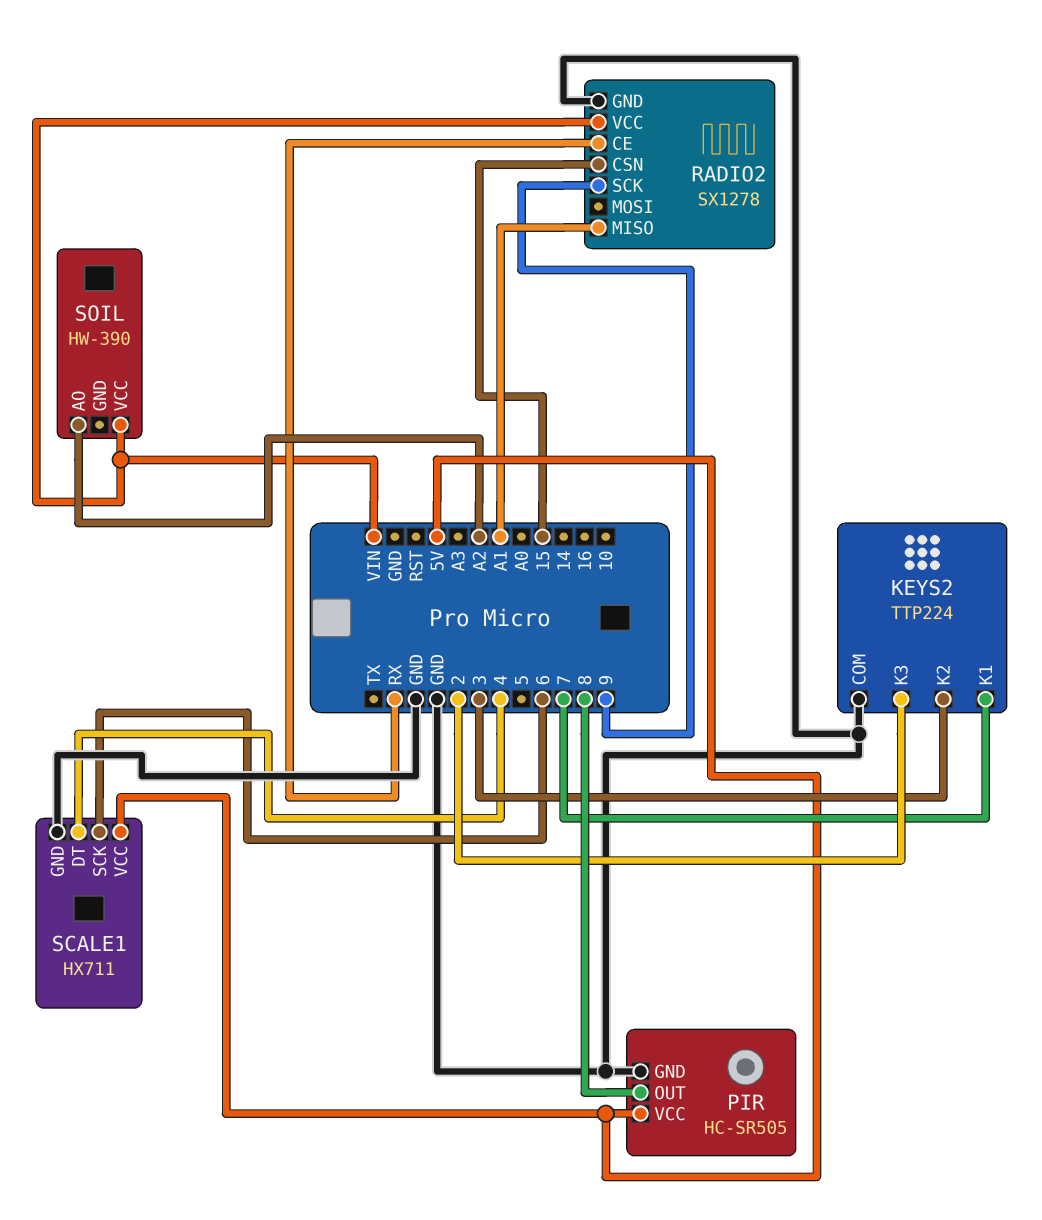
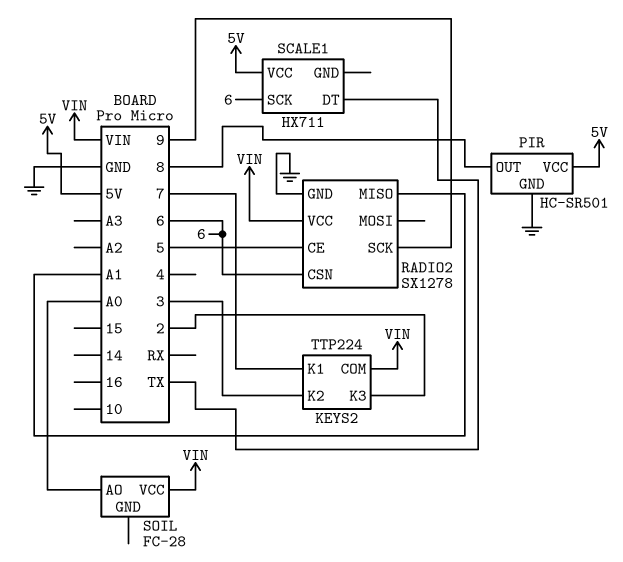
KEYS2 pin COM: GND -> VIN
PIR: HC-SR505 -> HC-SR501
RADIO2 pin CE: RX -> 5
RADIO2 pin CSN: 15 -> 6
SCALE1 pin DT: 4 -> TX
SCALE1 pin GND: GND -> none
SOIL: HW-390 -> FC-28
SOIL pin AO: A2 -> A0

